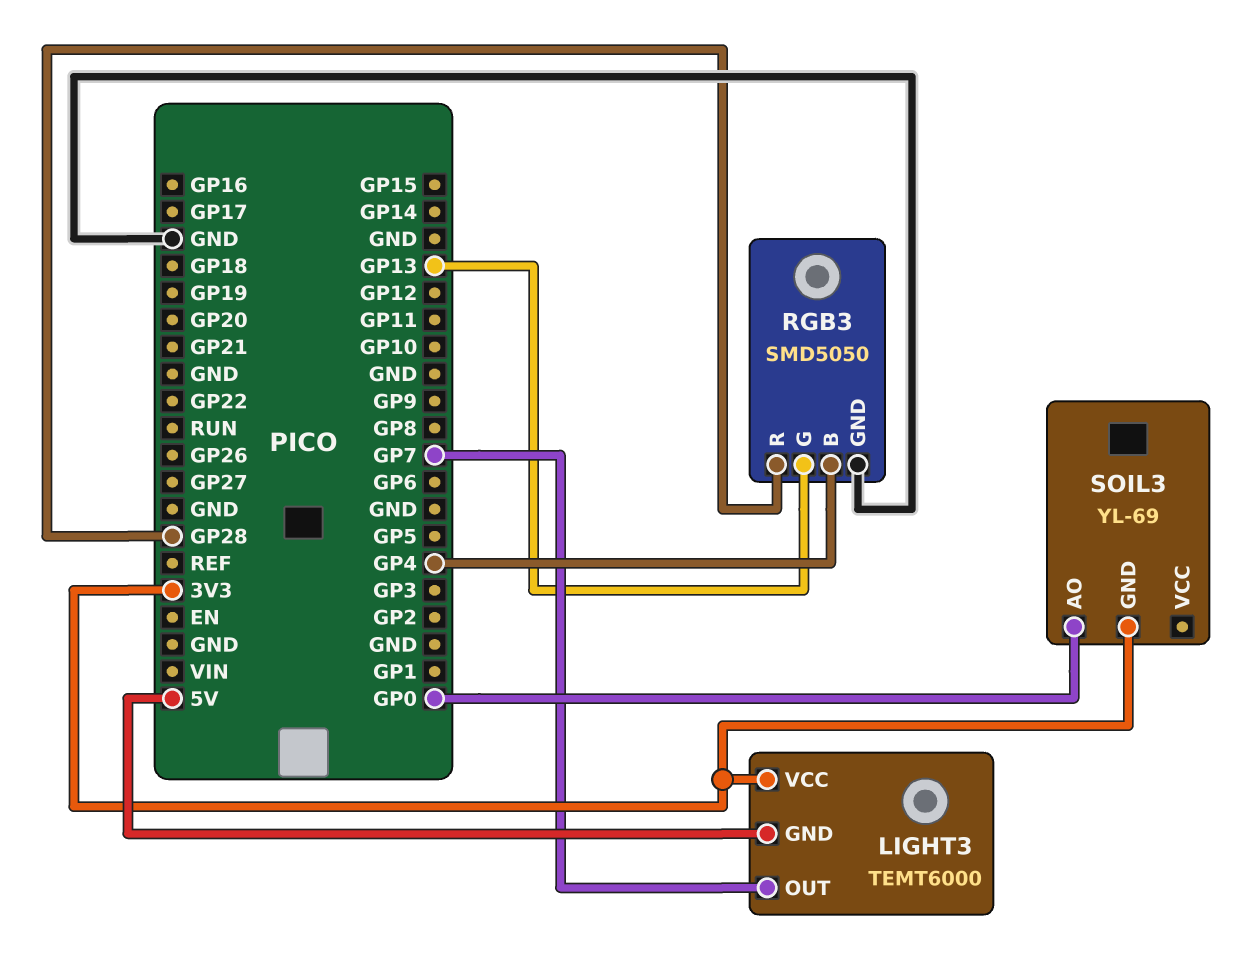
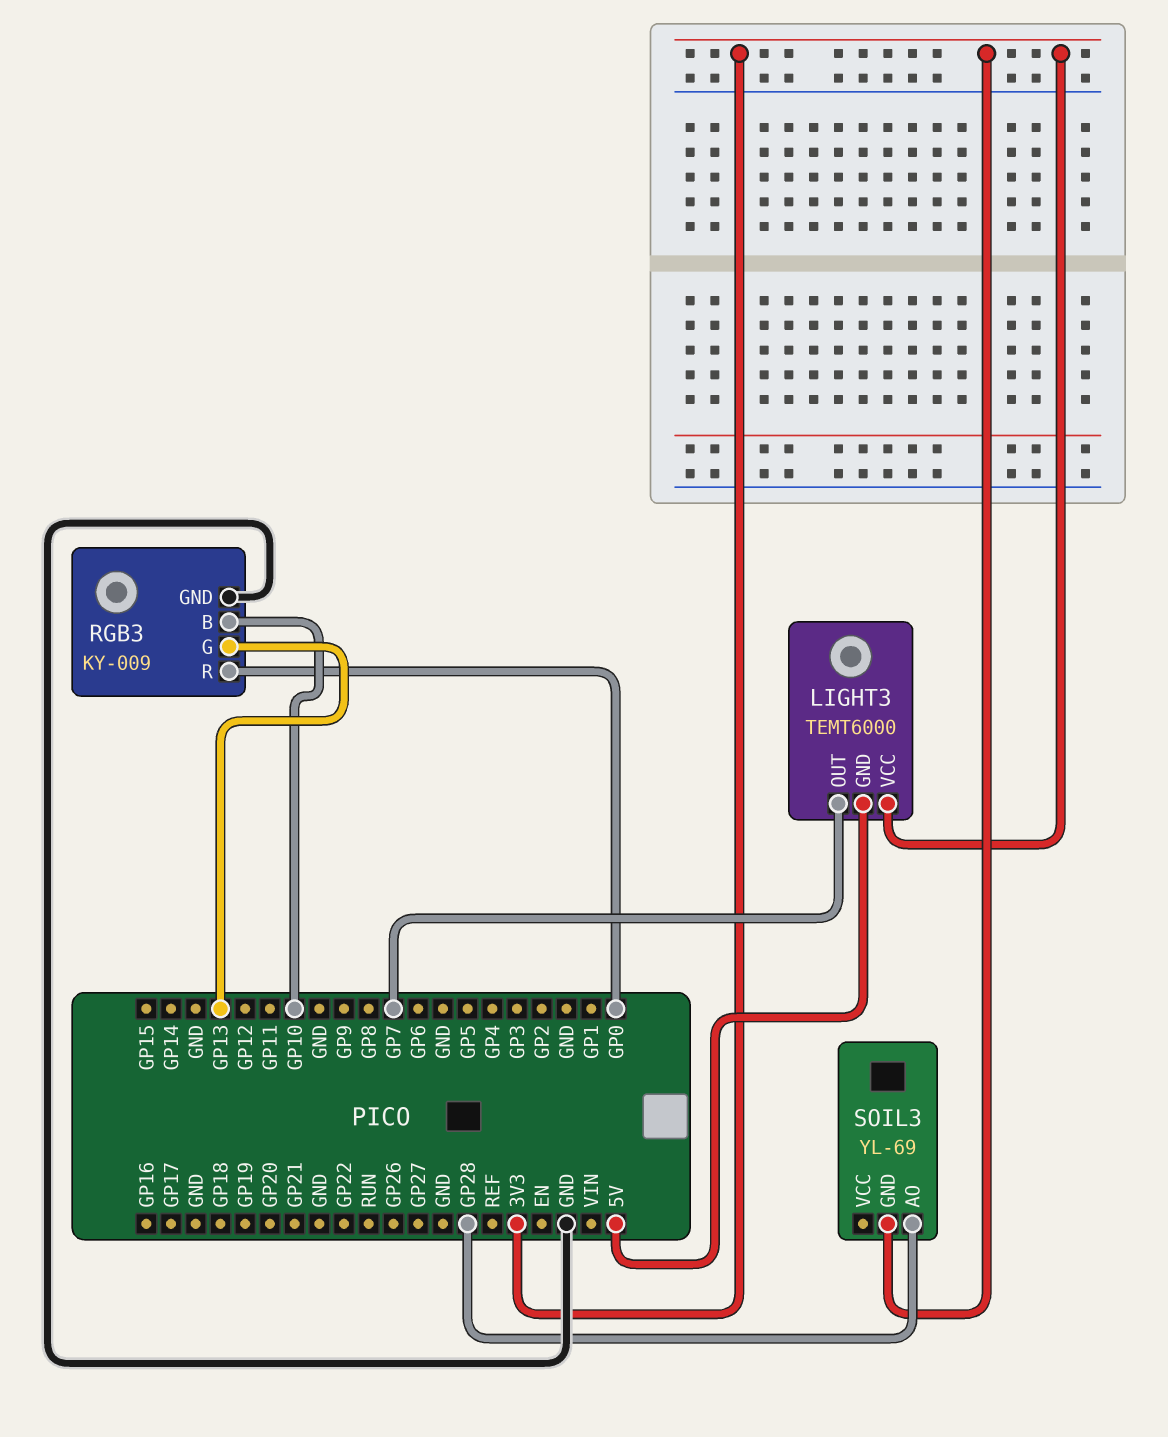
RGB3: SMD5050 -> KY-009
RGB3 pin B: GP4 -> GP10
RGB3 pin R: GP28 -> GP0
SOIL3 pin AO: GP0 -> GP28

